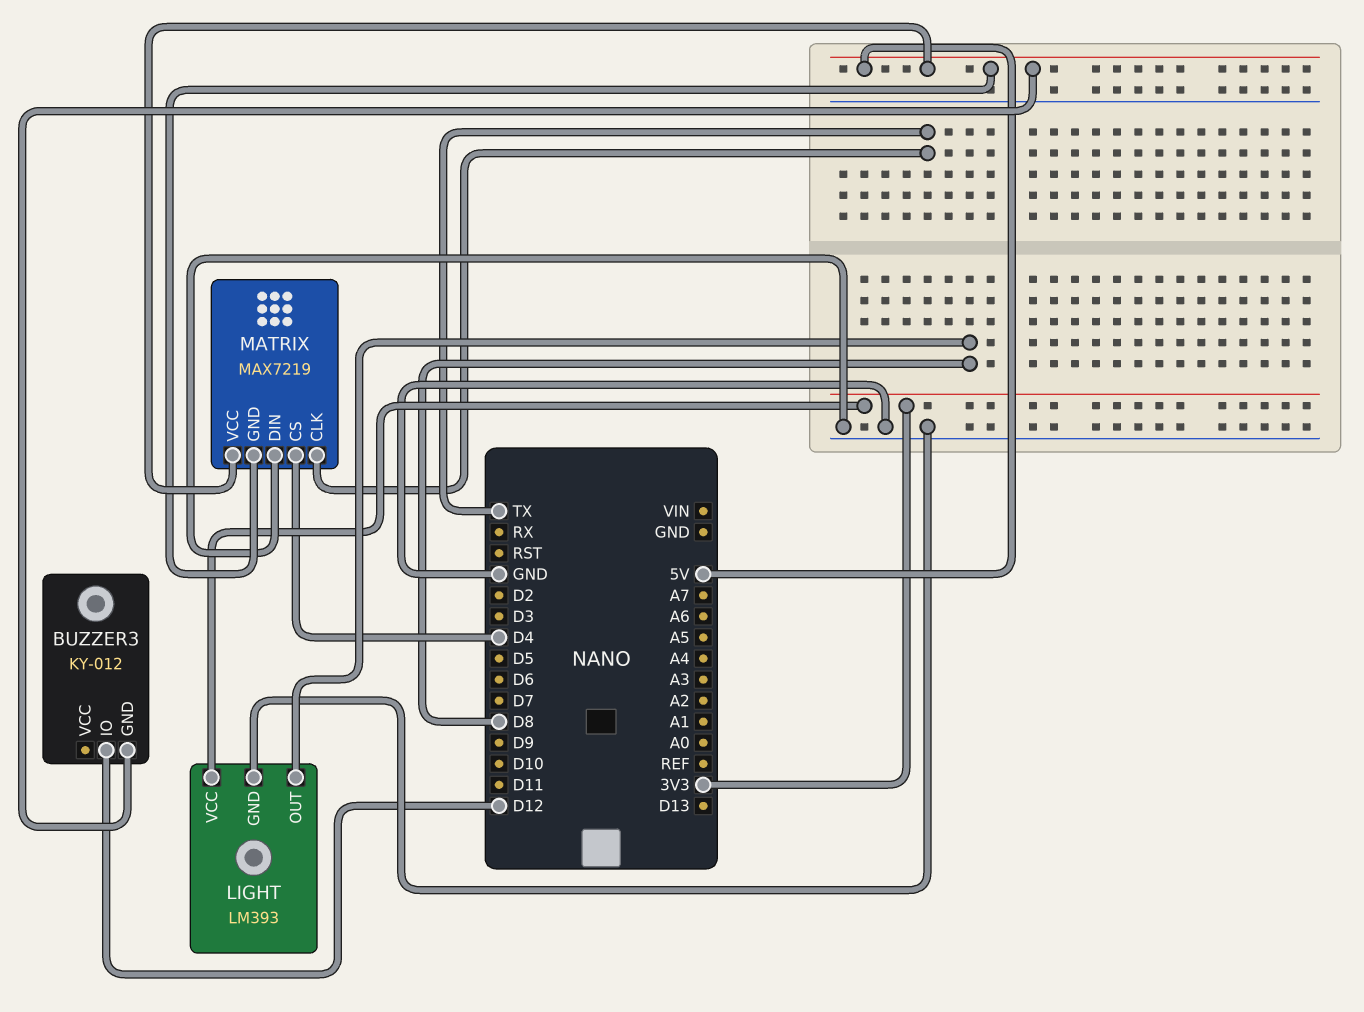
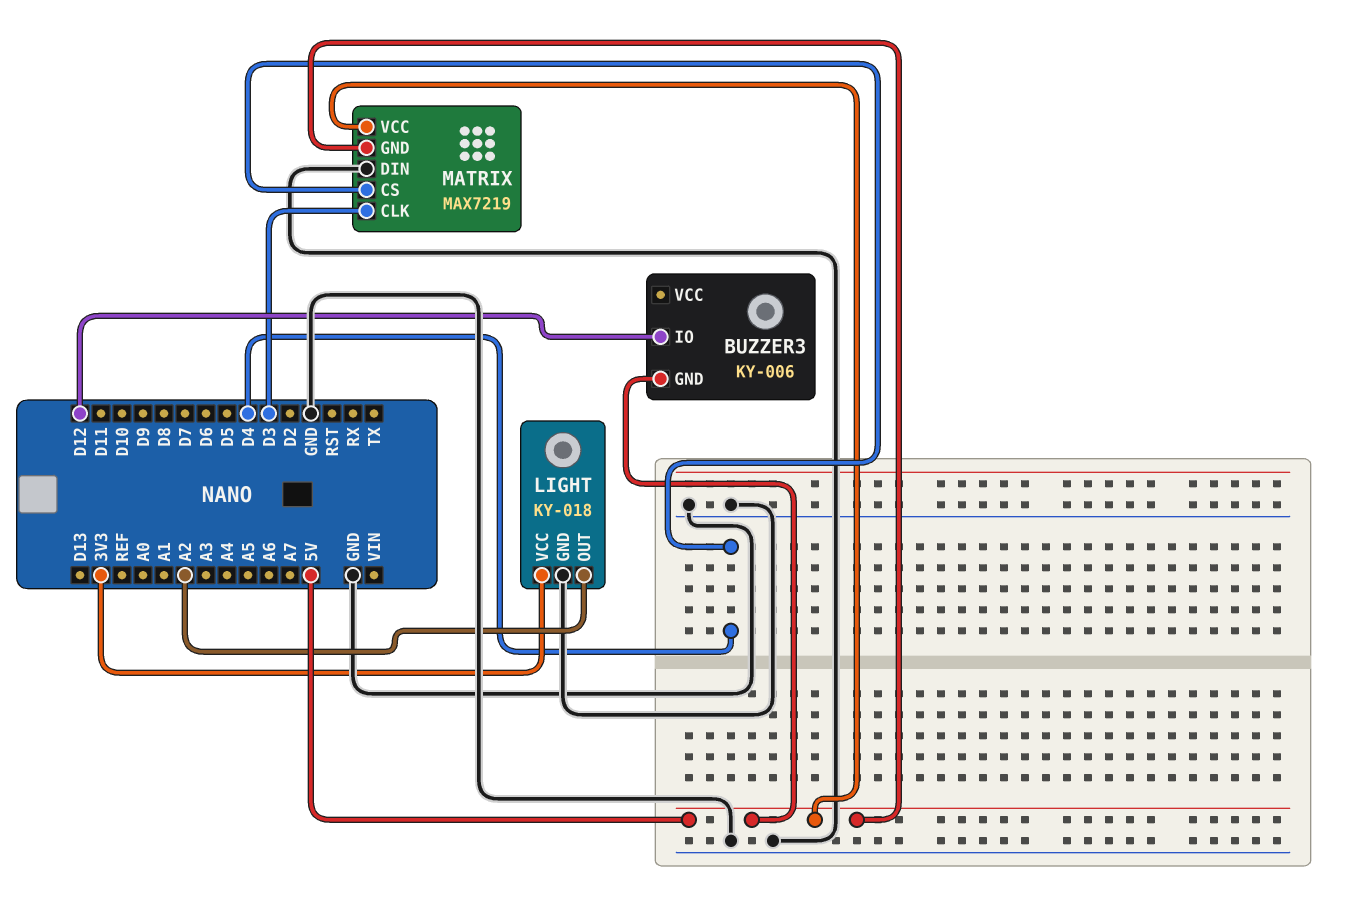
BUZZER3: KY-012 -> KY-006
LIGHT: LM393 -> KY-018
LIGHT pin OUT: D8 -> A2
MATRIX pin CLK: TX -> D3

